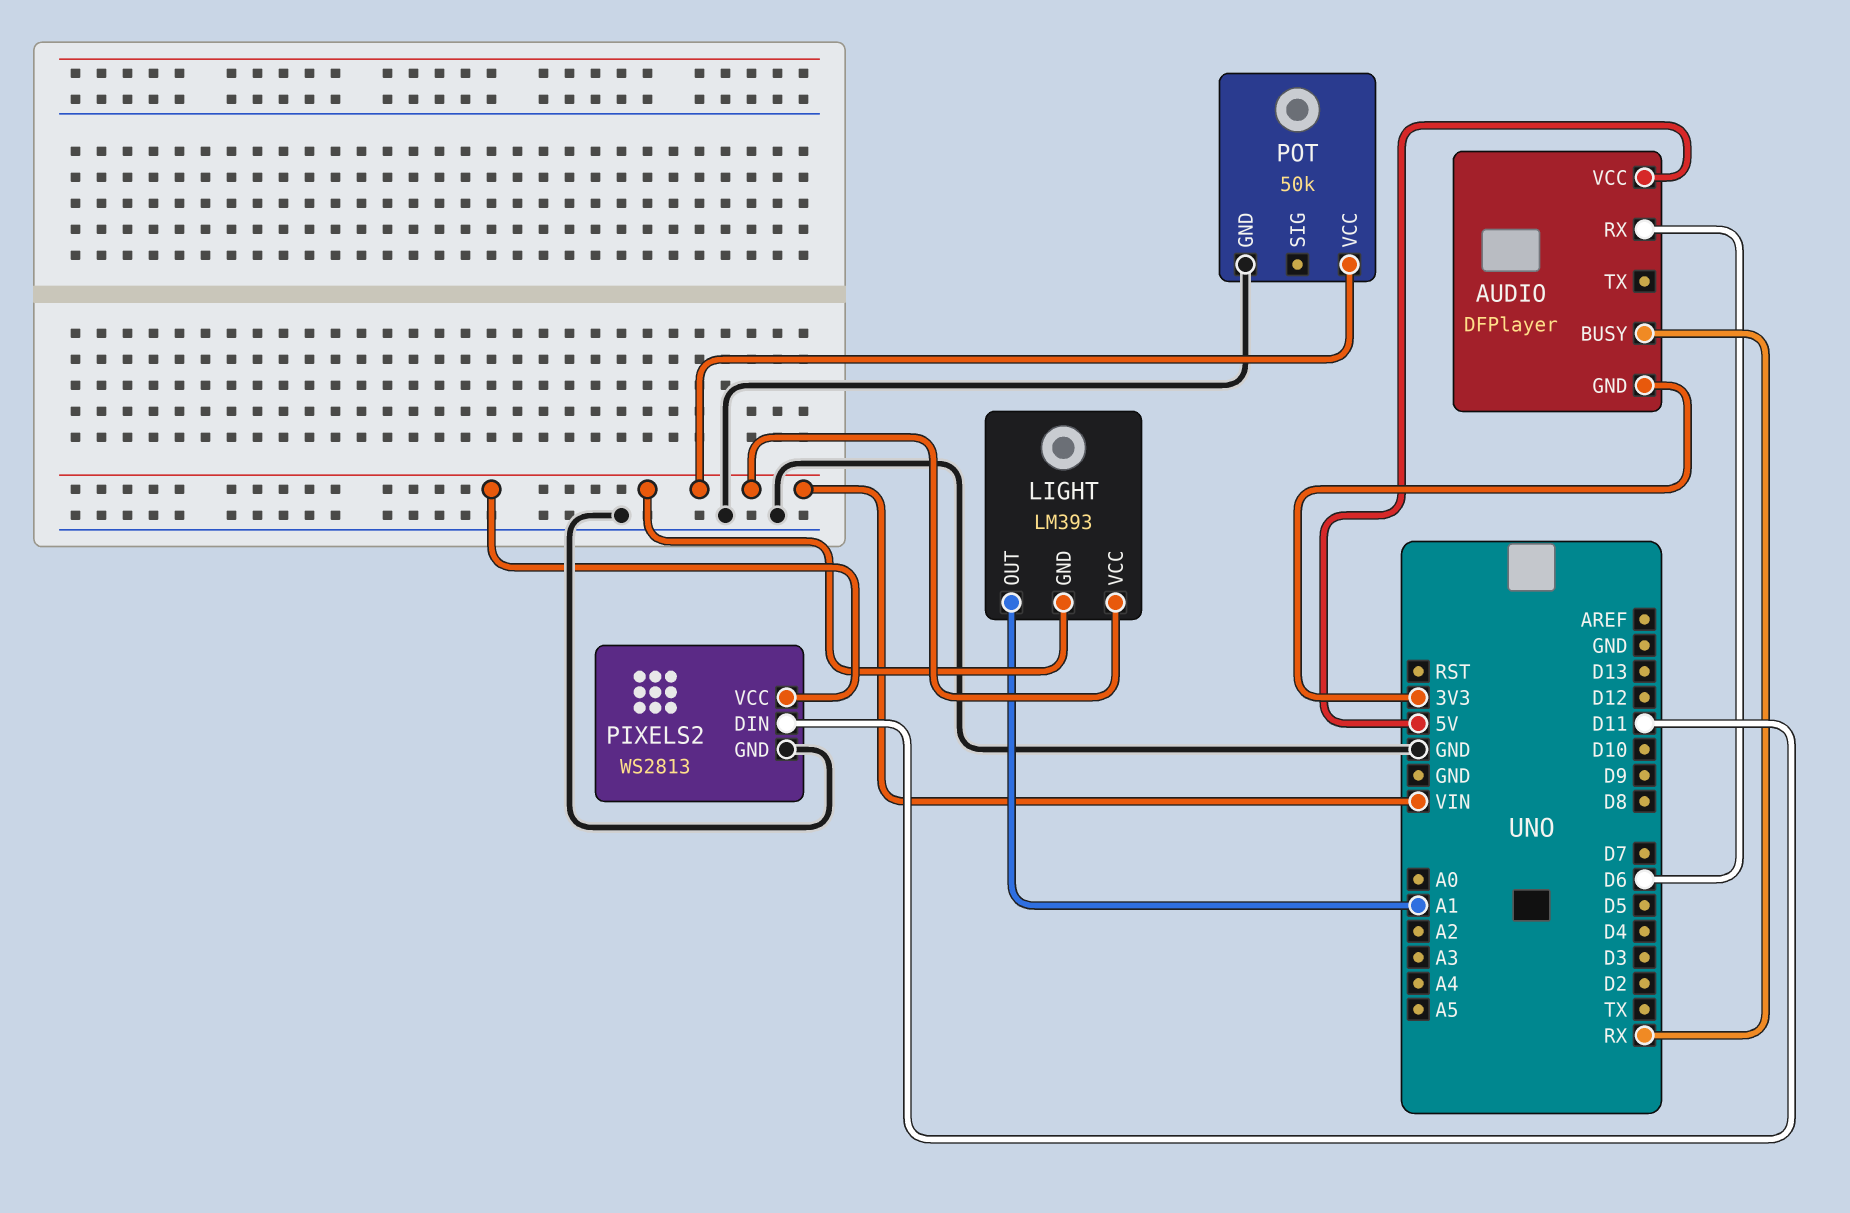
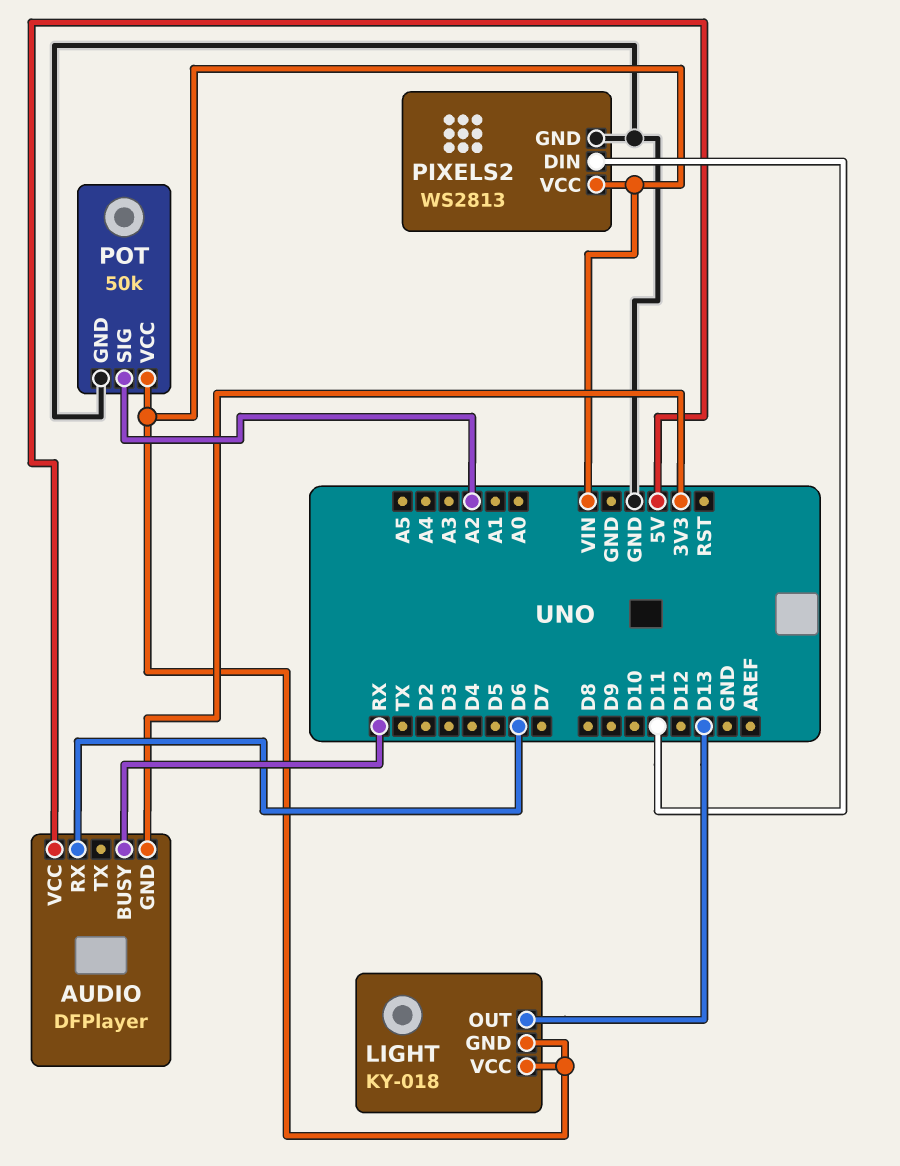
LIGHT: LM393 -> KY-018
LIGHT pin OUT: A1 -> D13
POT pin SIG: none -> A2

